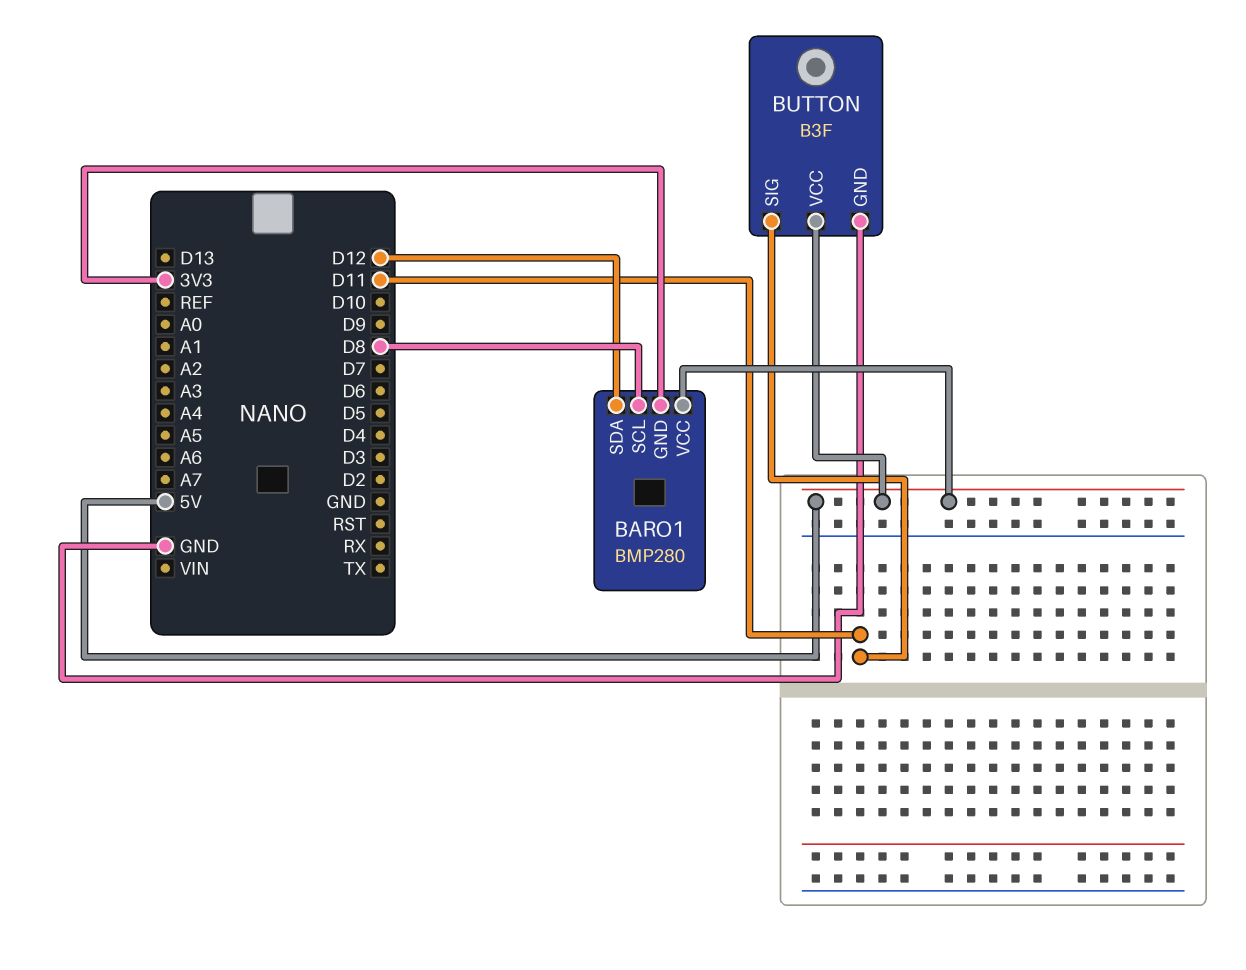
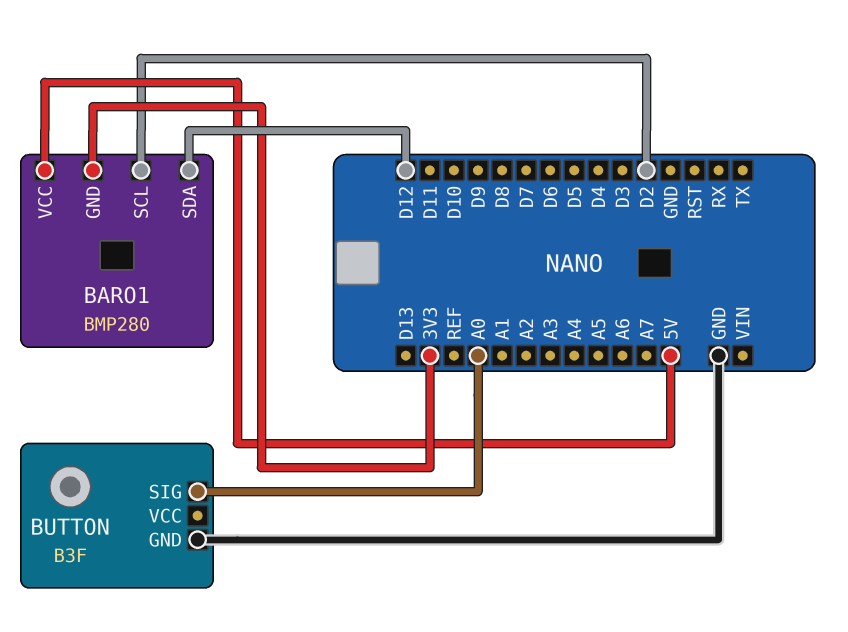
BARO1 pin SCL: D8 -> D2
BUTTON pin SIG: D11 -> A0
BUTTON pin VCC: 5V -> none

